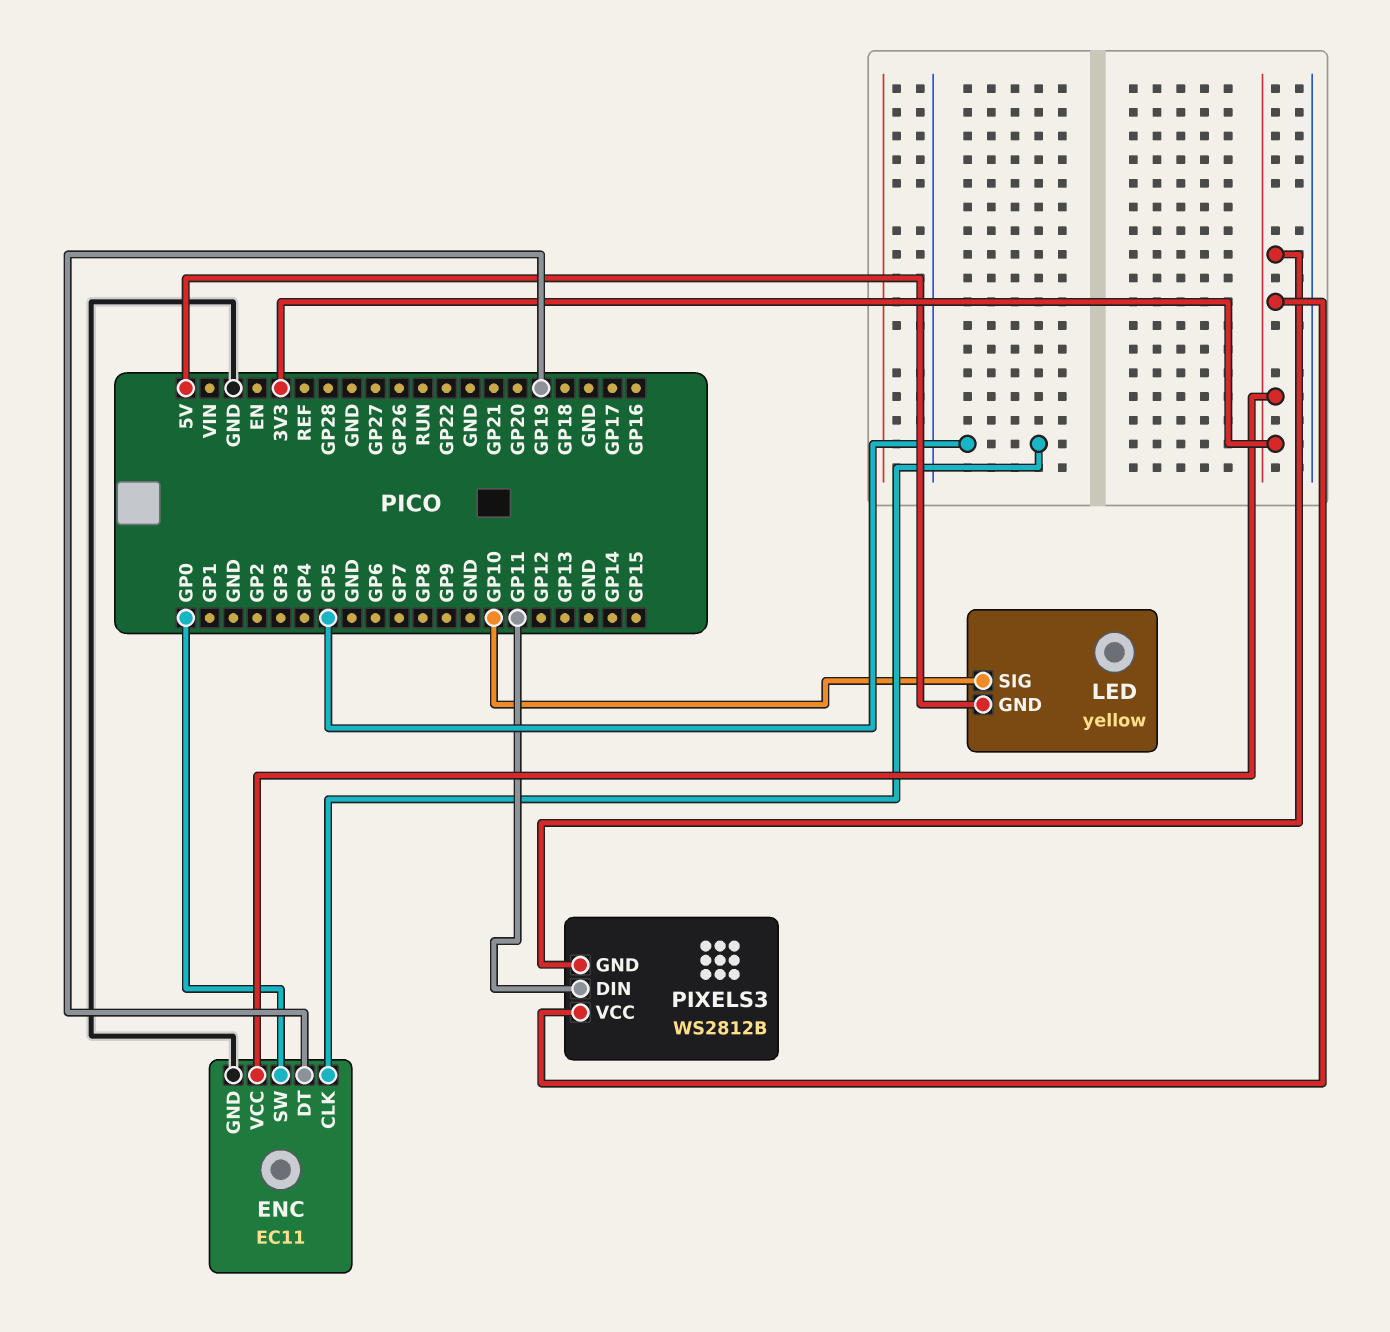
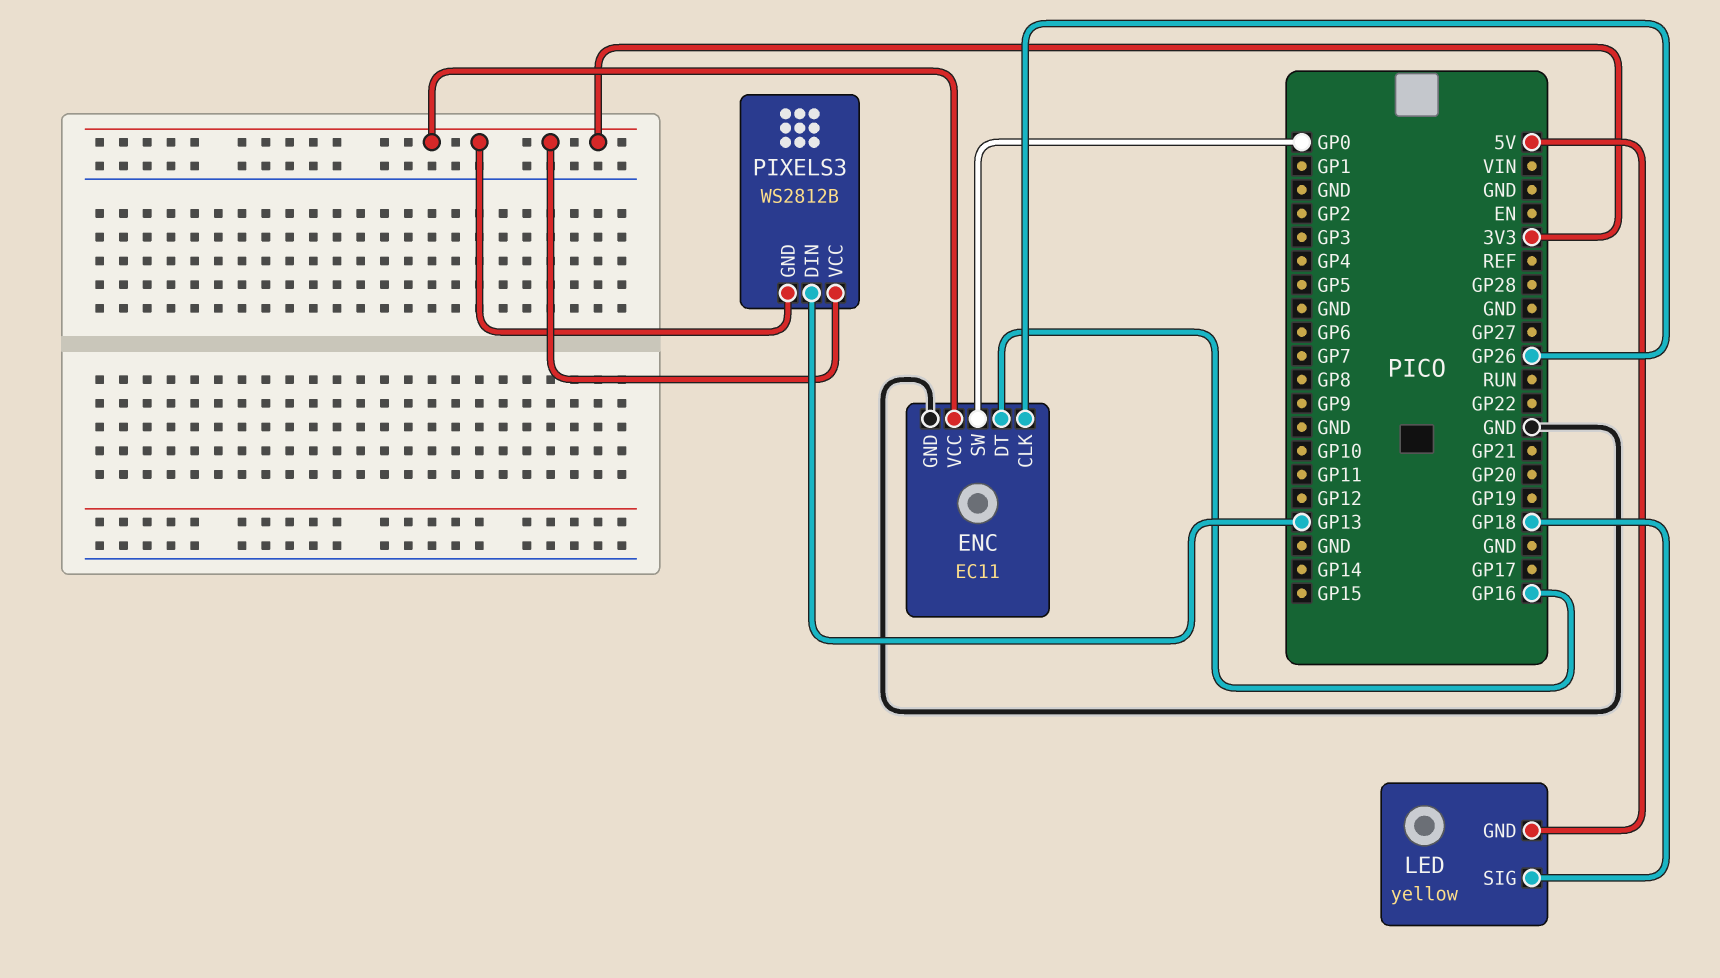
ENC pin CLK: GP5 -> GP26
ENC pin DT: GP19 -> GP16
LED pin SIG: GP10 -> GP18
PIXELS3 pin DIN: GP11 -> GP13

